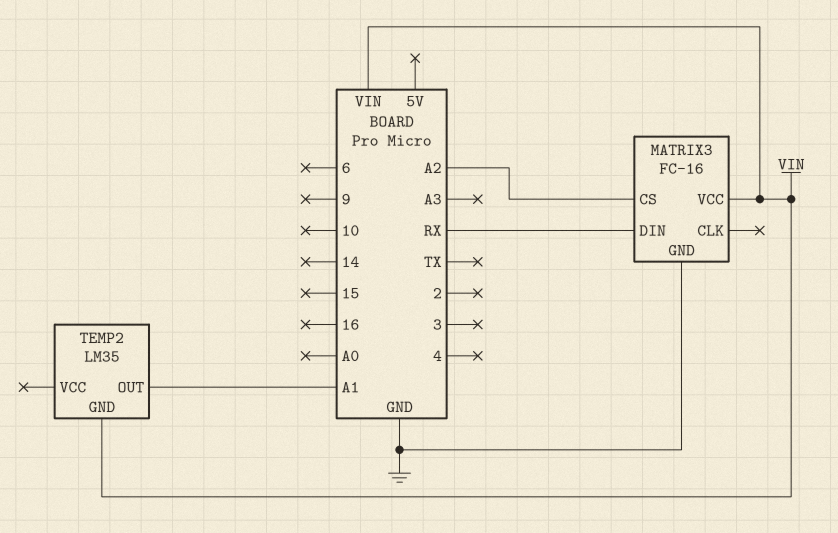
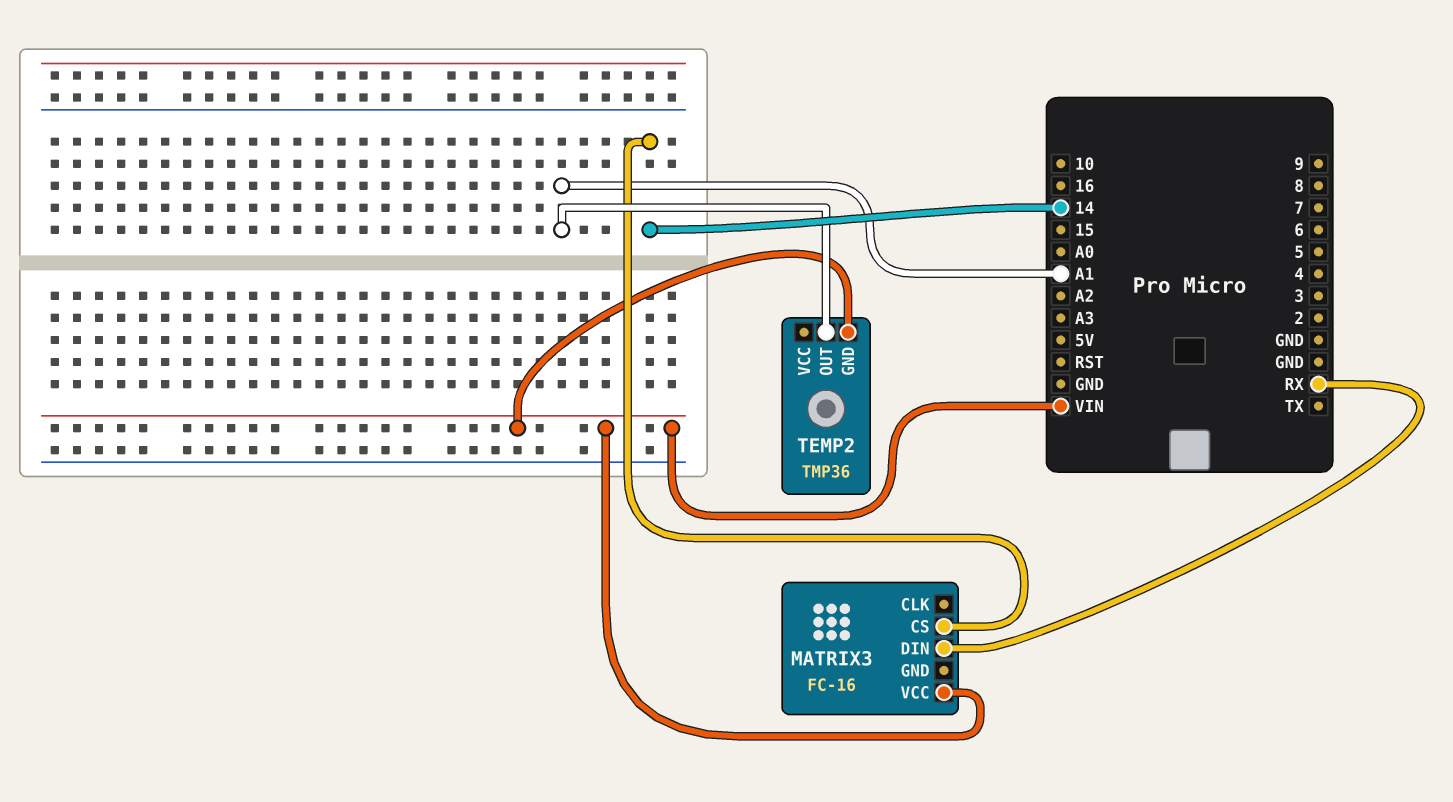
MATRIX3 pin CS: A2 -> 14
MATRIX3 pin GND: GND -> none
TEMP2: LM35 -> TMP36

